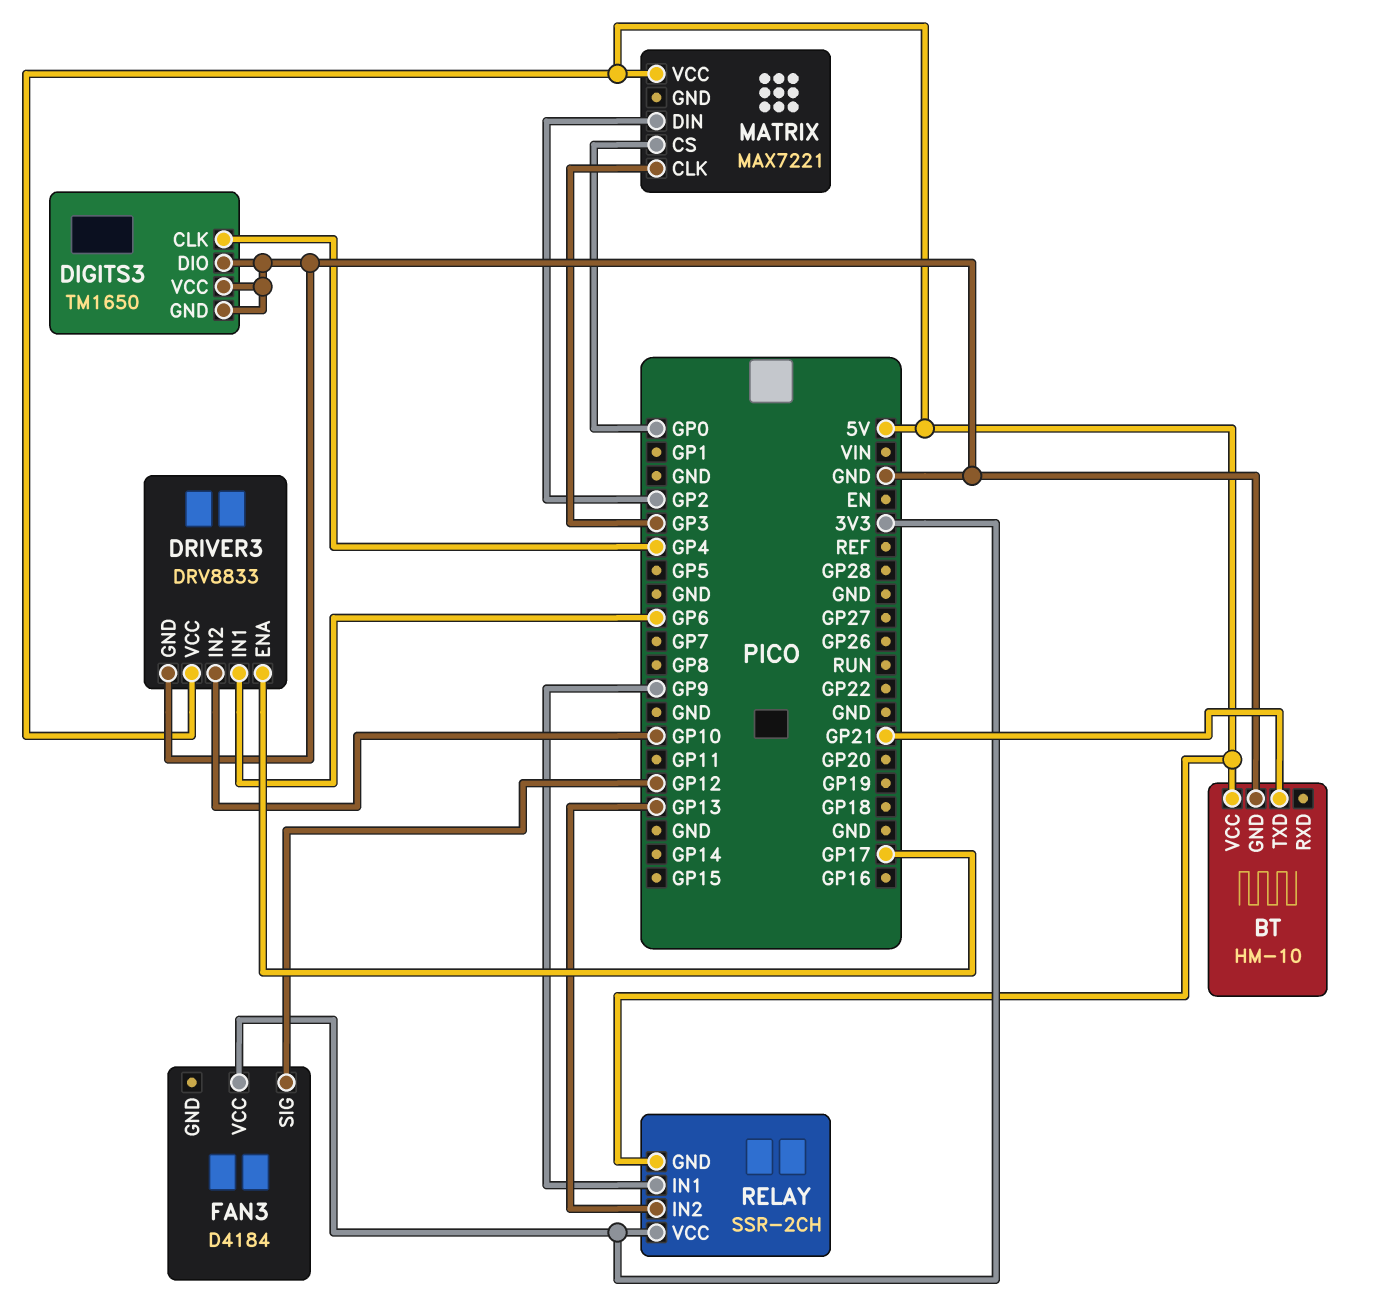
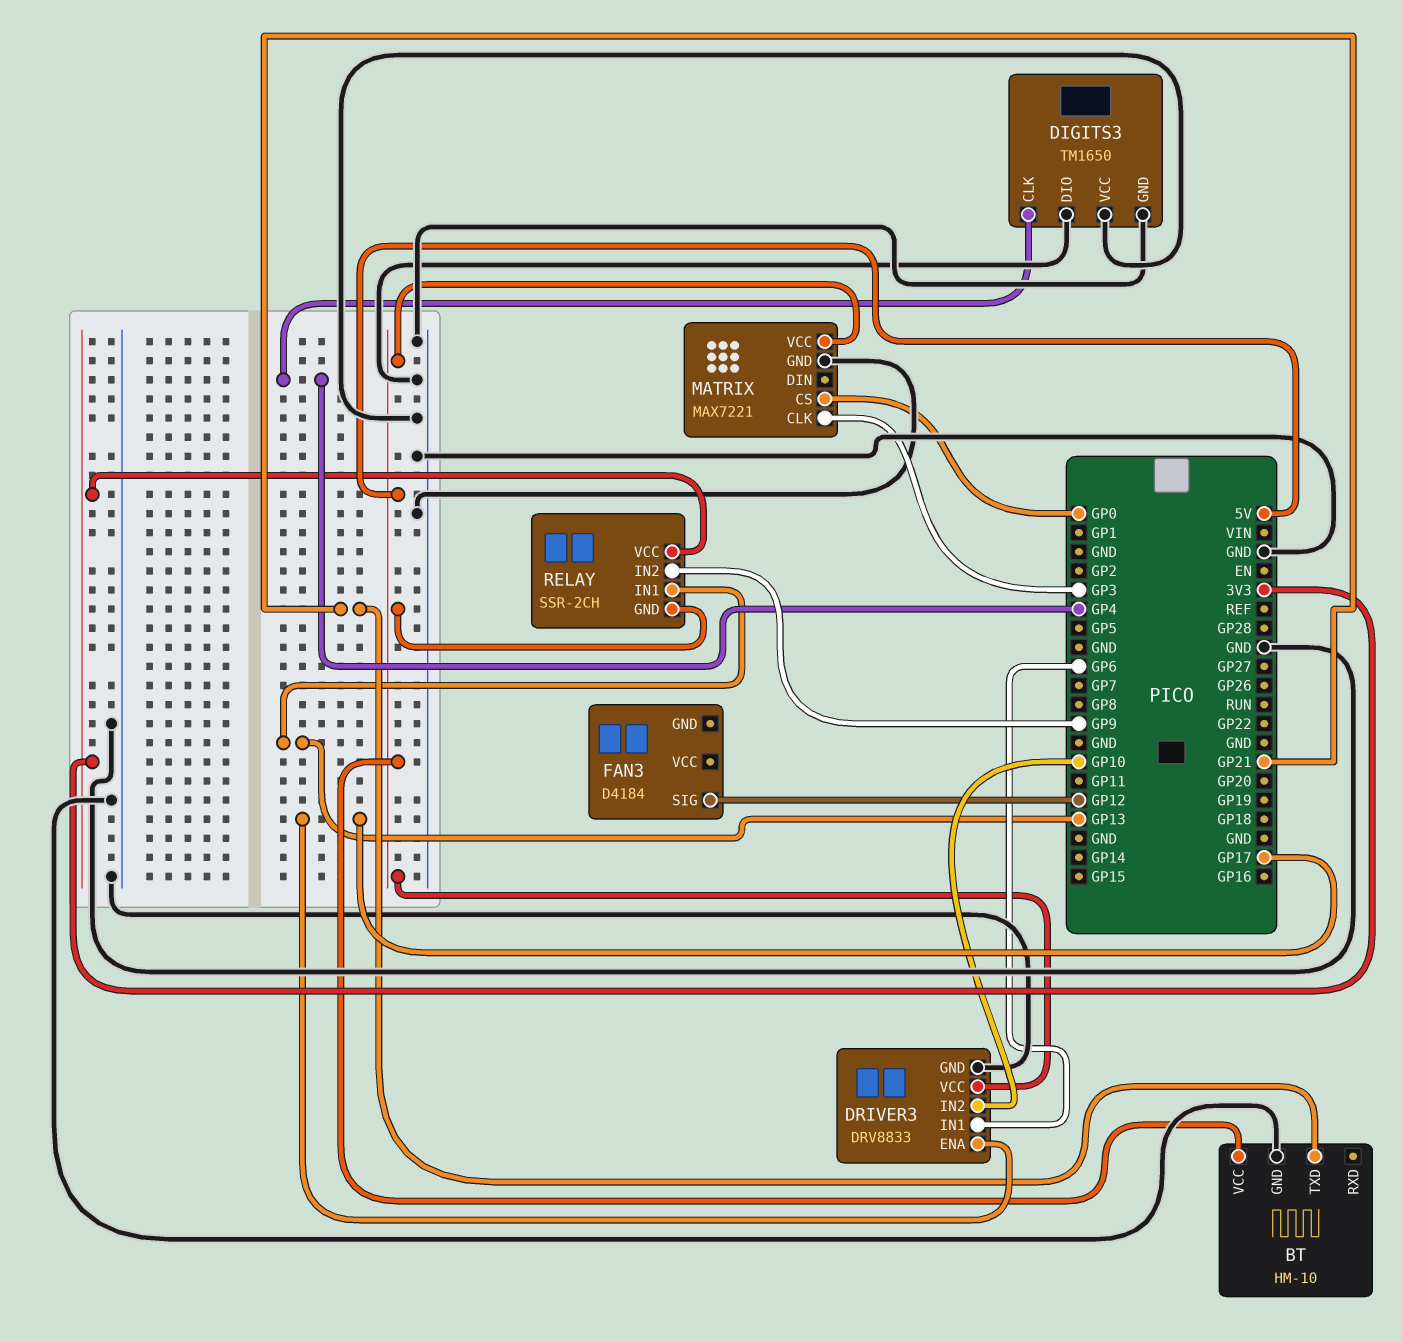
FAN3 pin VCC: 3V3 -> none
MATRIX pin DIN: GP2 -> none
MATRIX pin GND: none -> GND
RELAY pin IN1: GP9 -> GP13
RELAY pin IN2: GP13 -> GP9

